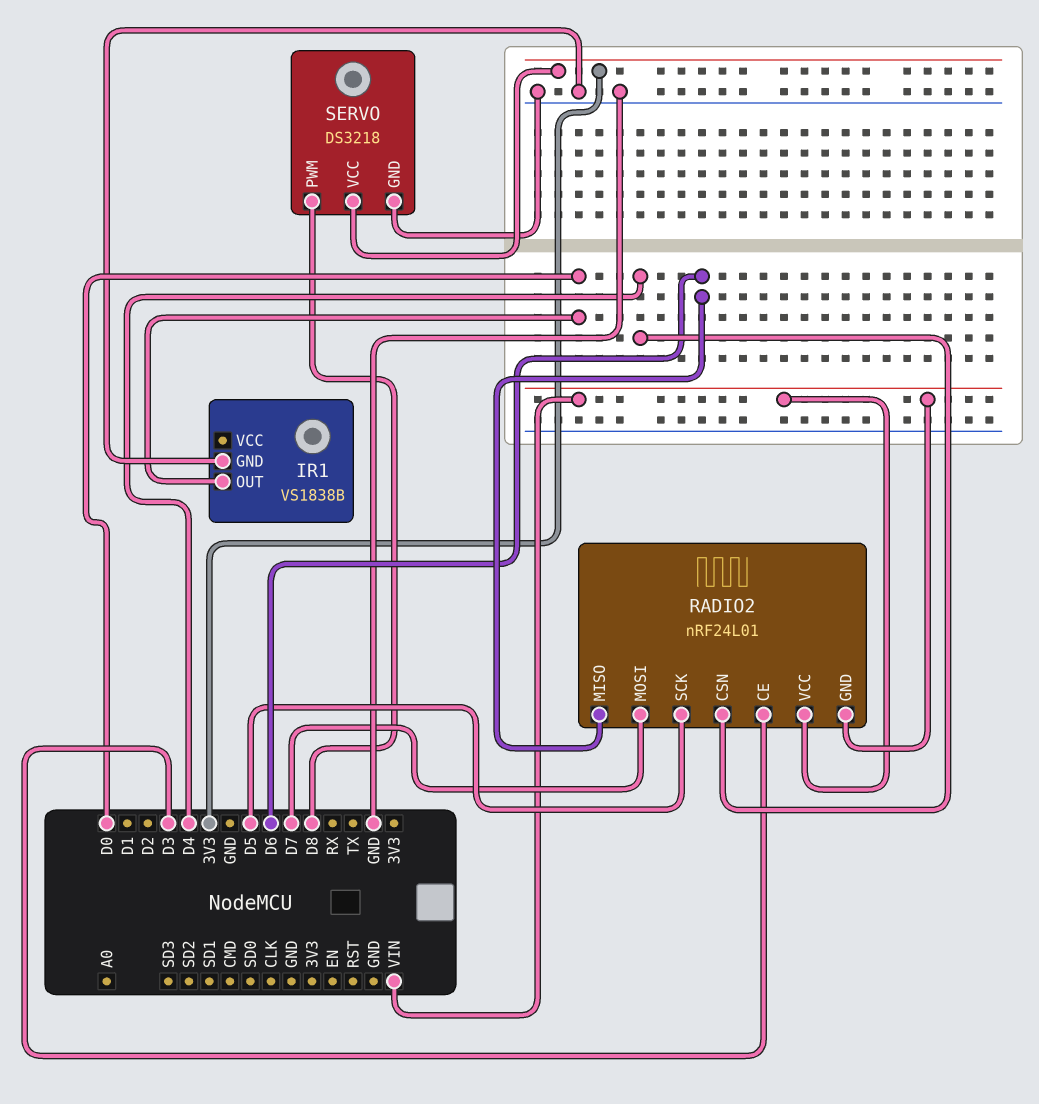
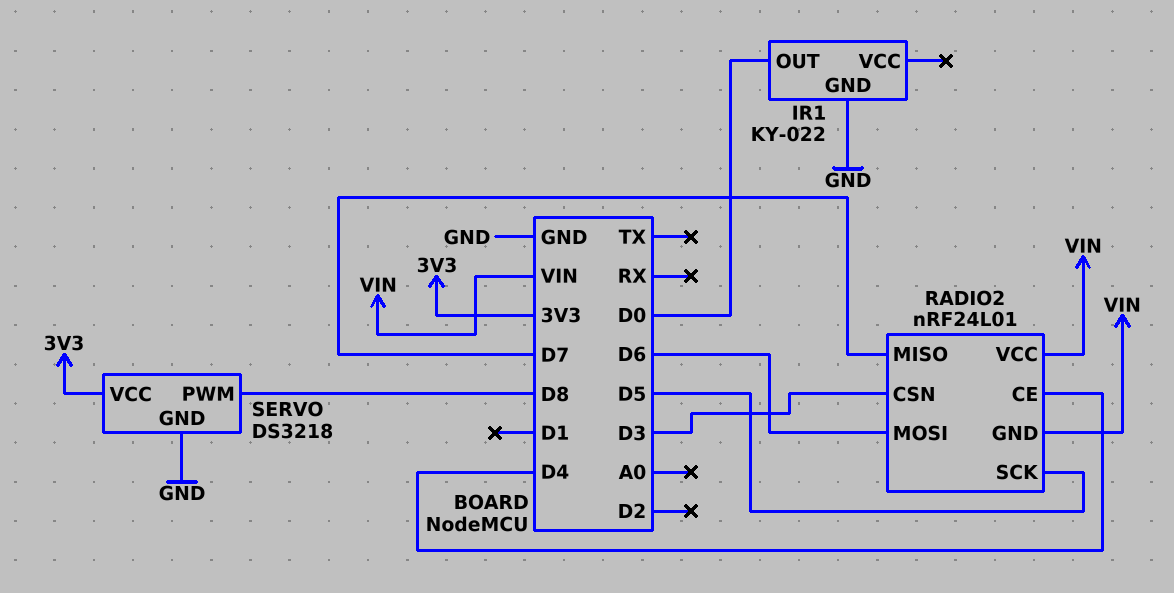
IR1: VS1838B -> KY-022
RADIO2 pin CE: D3 -> D4
RADIO2 pin CSN: D4 -> D3
RADIO2 pin MISO: D6 -> D7
RADIO2 pin MOSI: D7 -> D6

